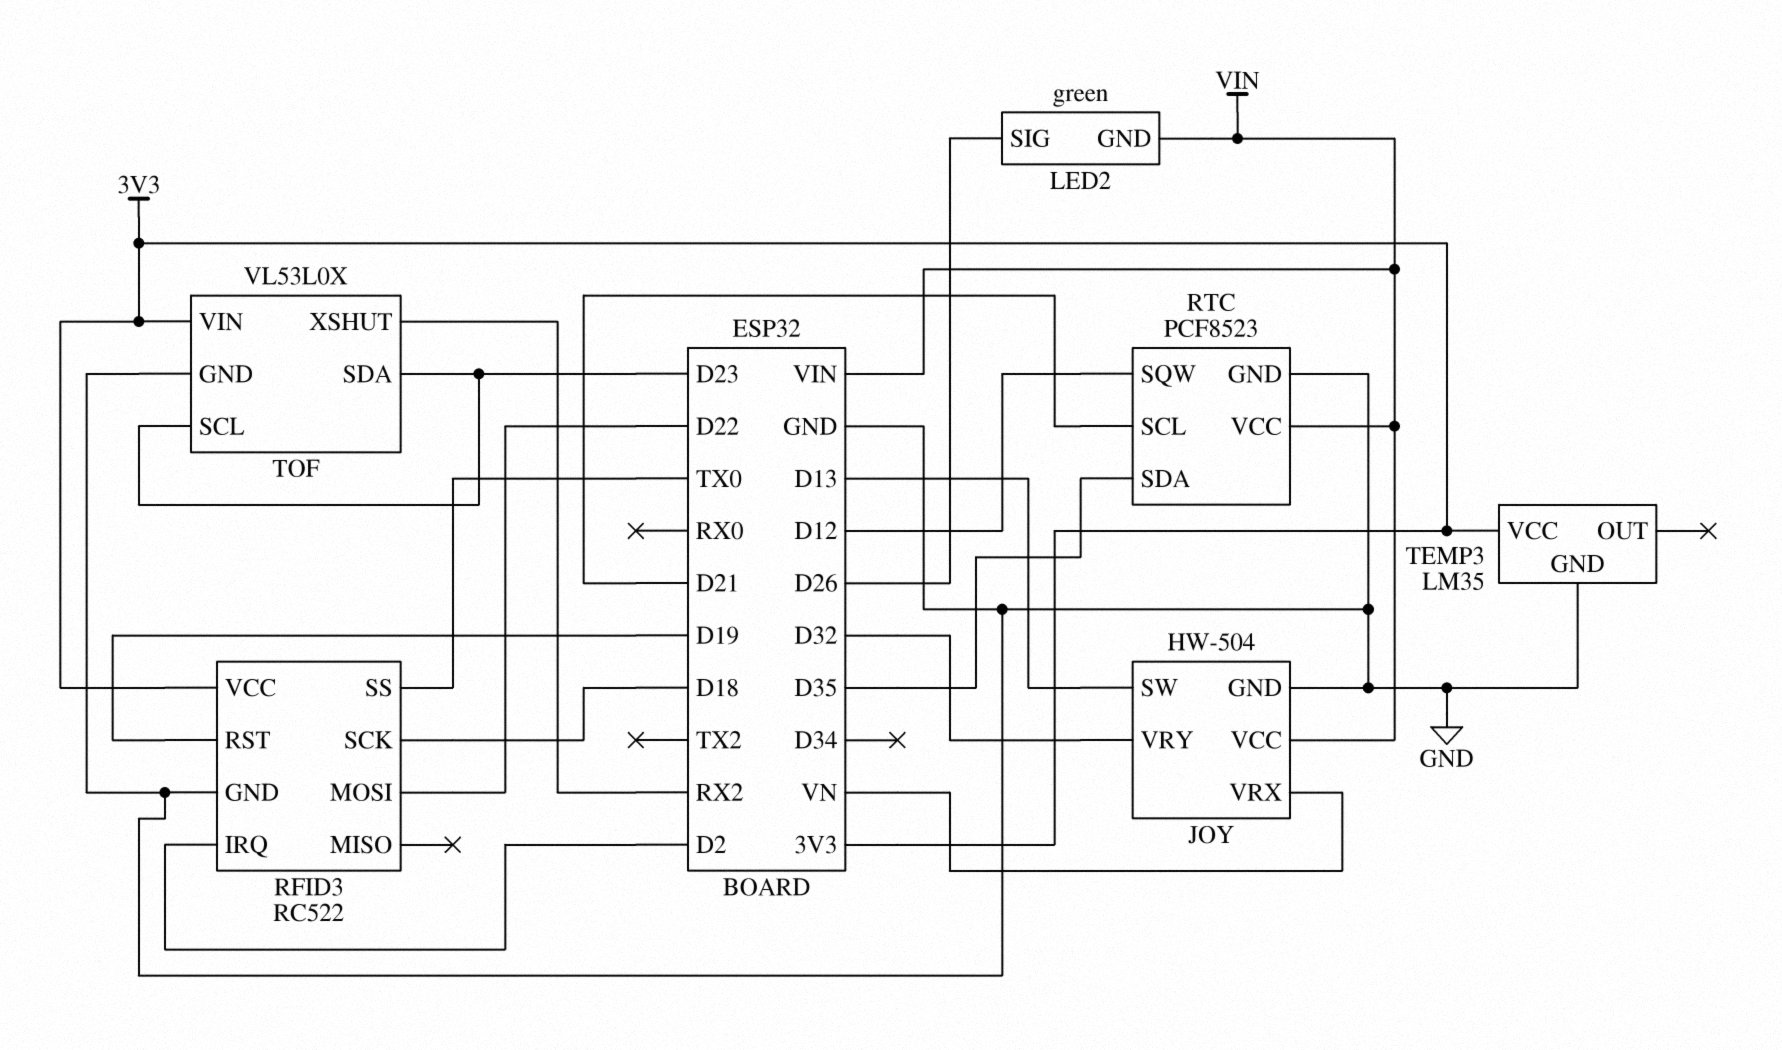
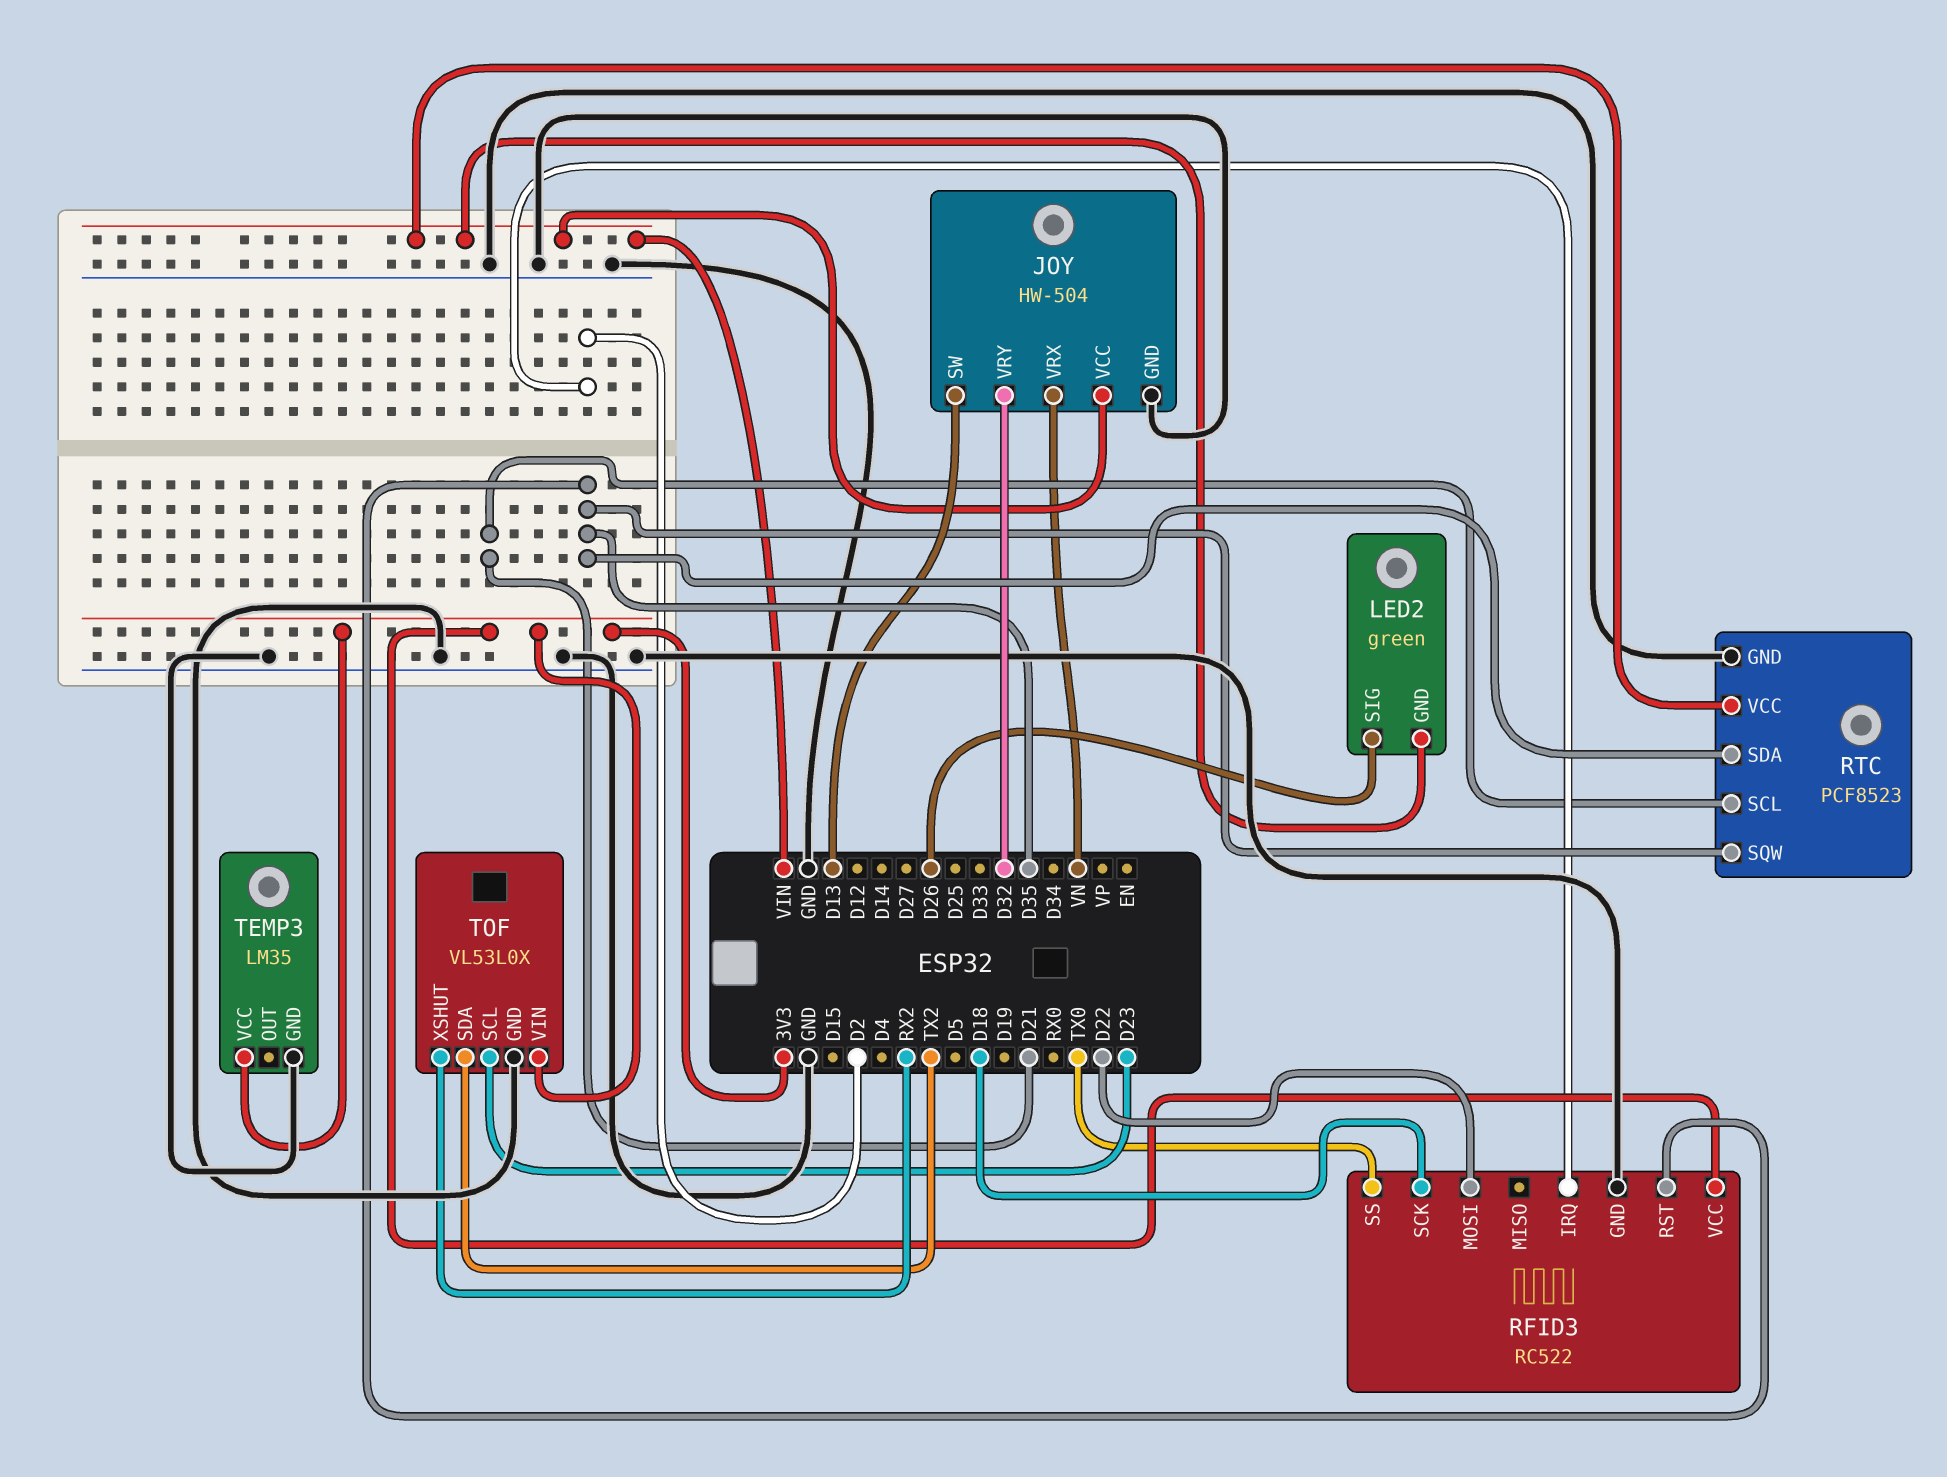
RFID3 pin RST: D19 -> D35
RTC pin SQW: D12 -> D35
TOF pin SDA: D23 -> TX2

